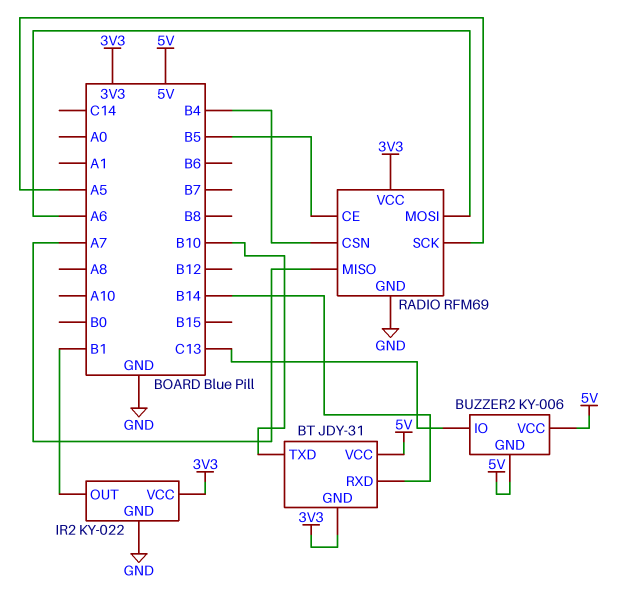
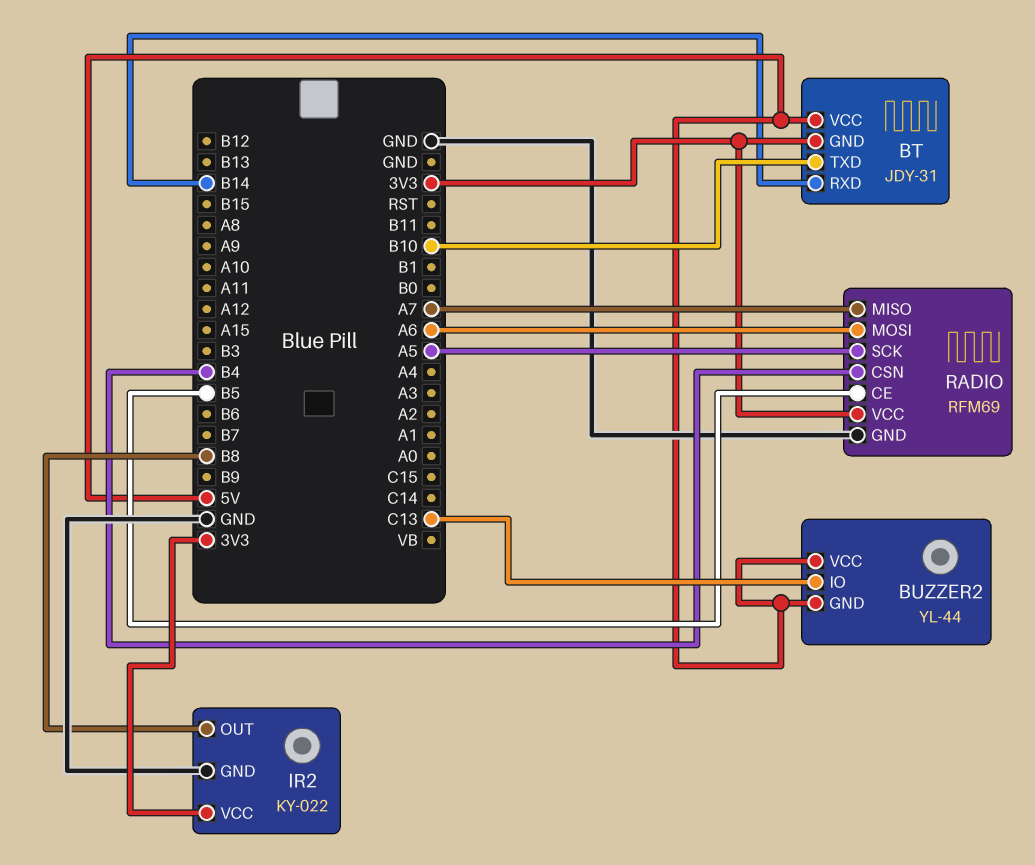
BUZZER2: KY-006 -> YL-44
IR2 pin OUT: B1 -> B8

